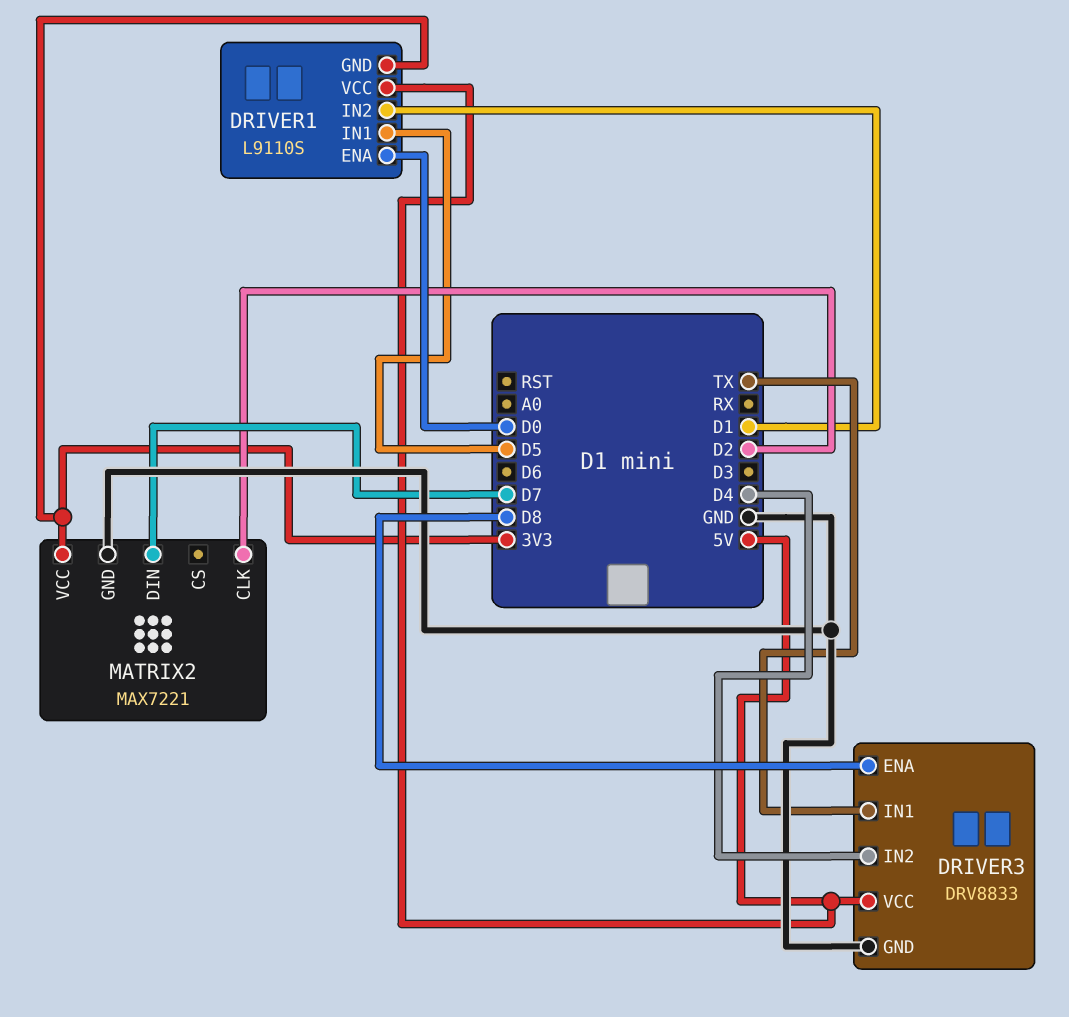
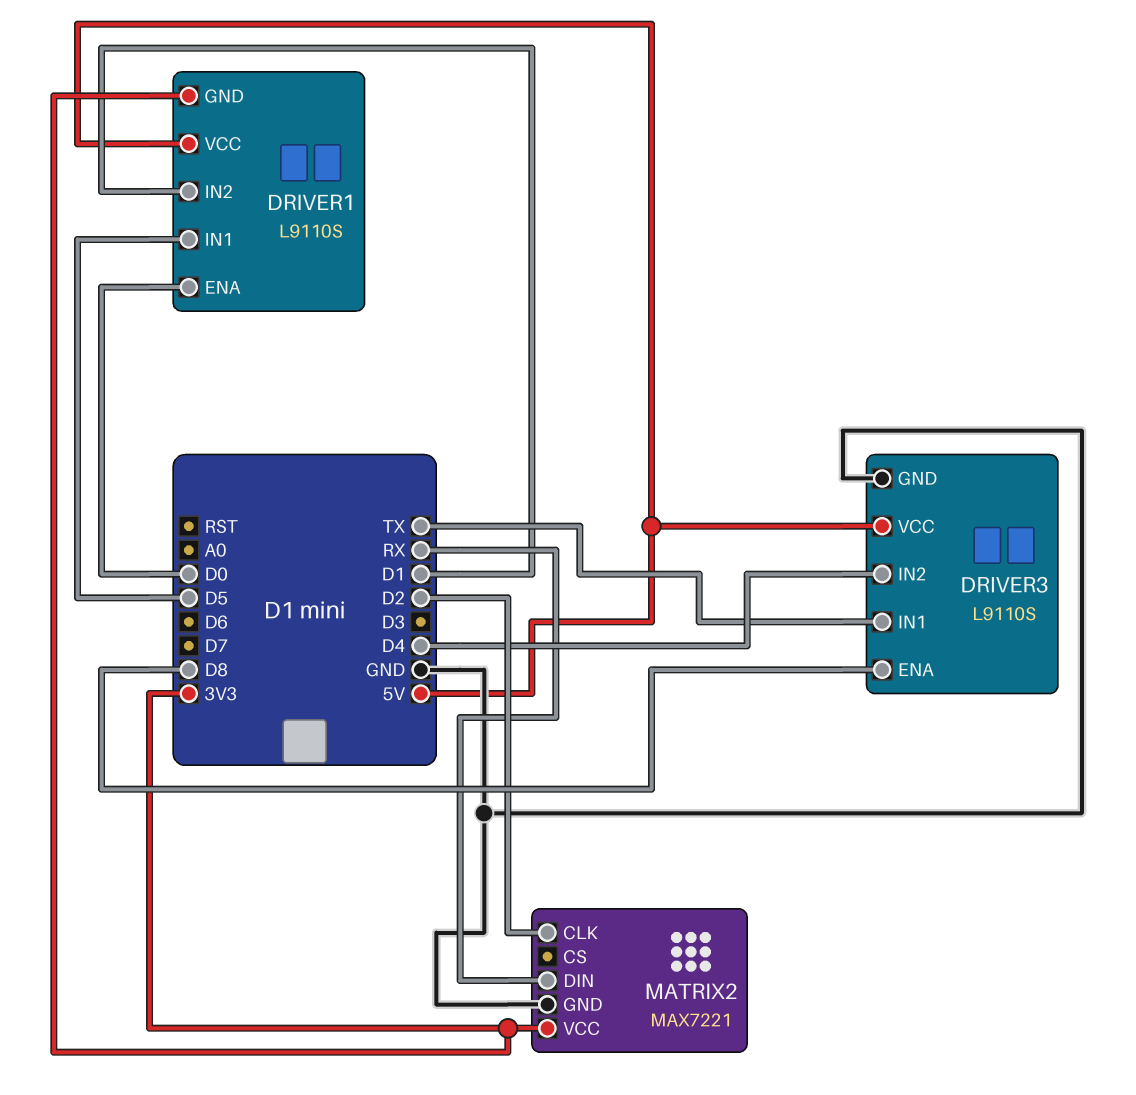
DRIVER3: DRV8833 -> L9110S
MATRIX2 pin DIN: D7 -> RX

